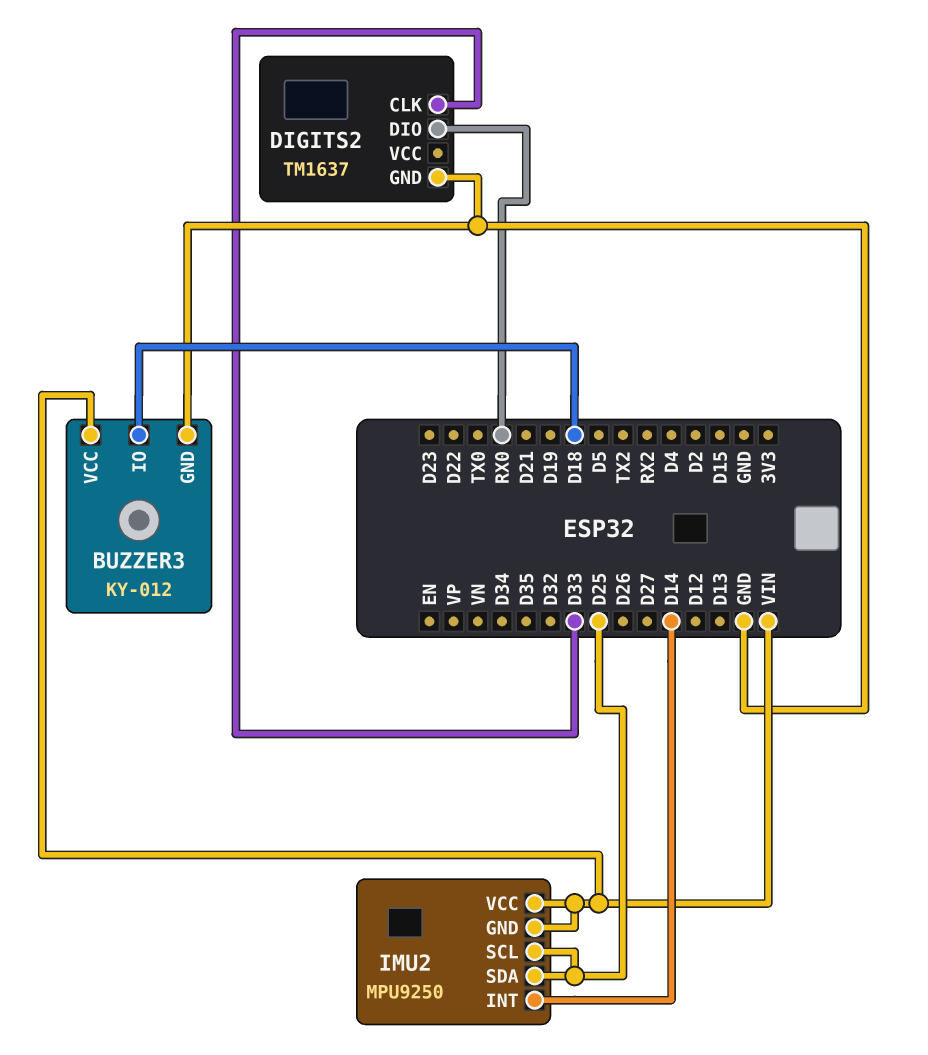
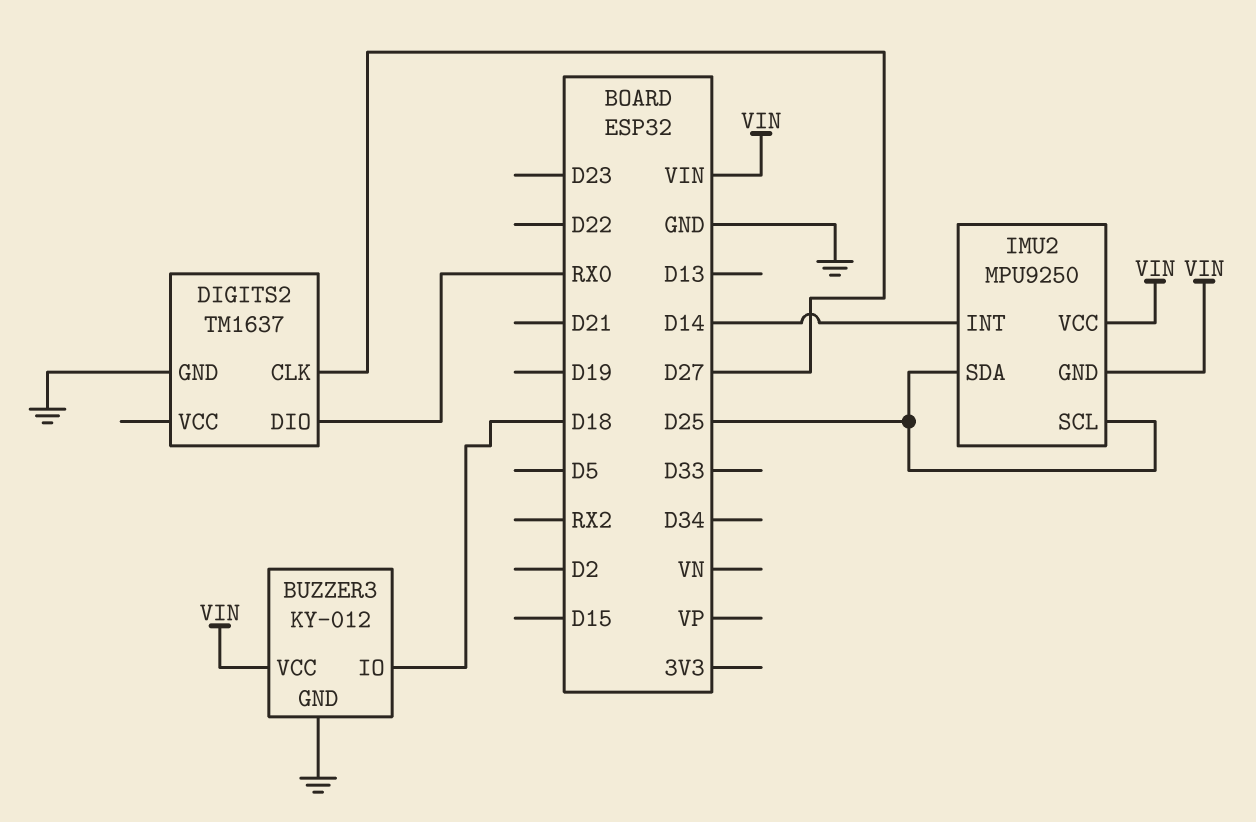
DIGITS2 pin CLK: D33 -> D27

